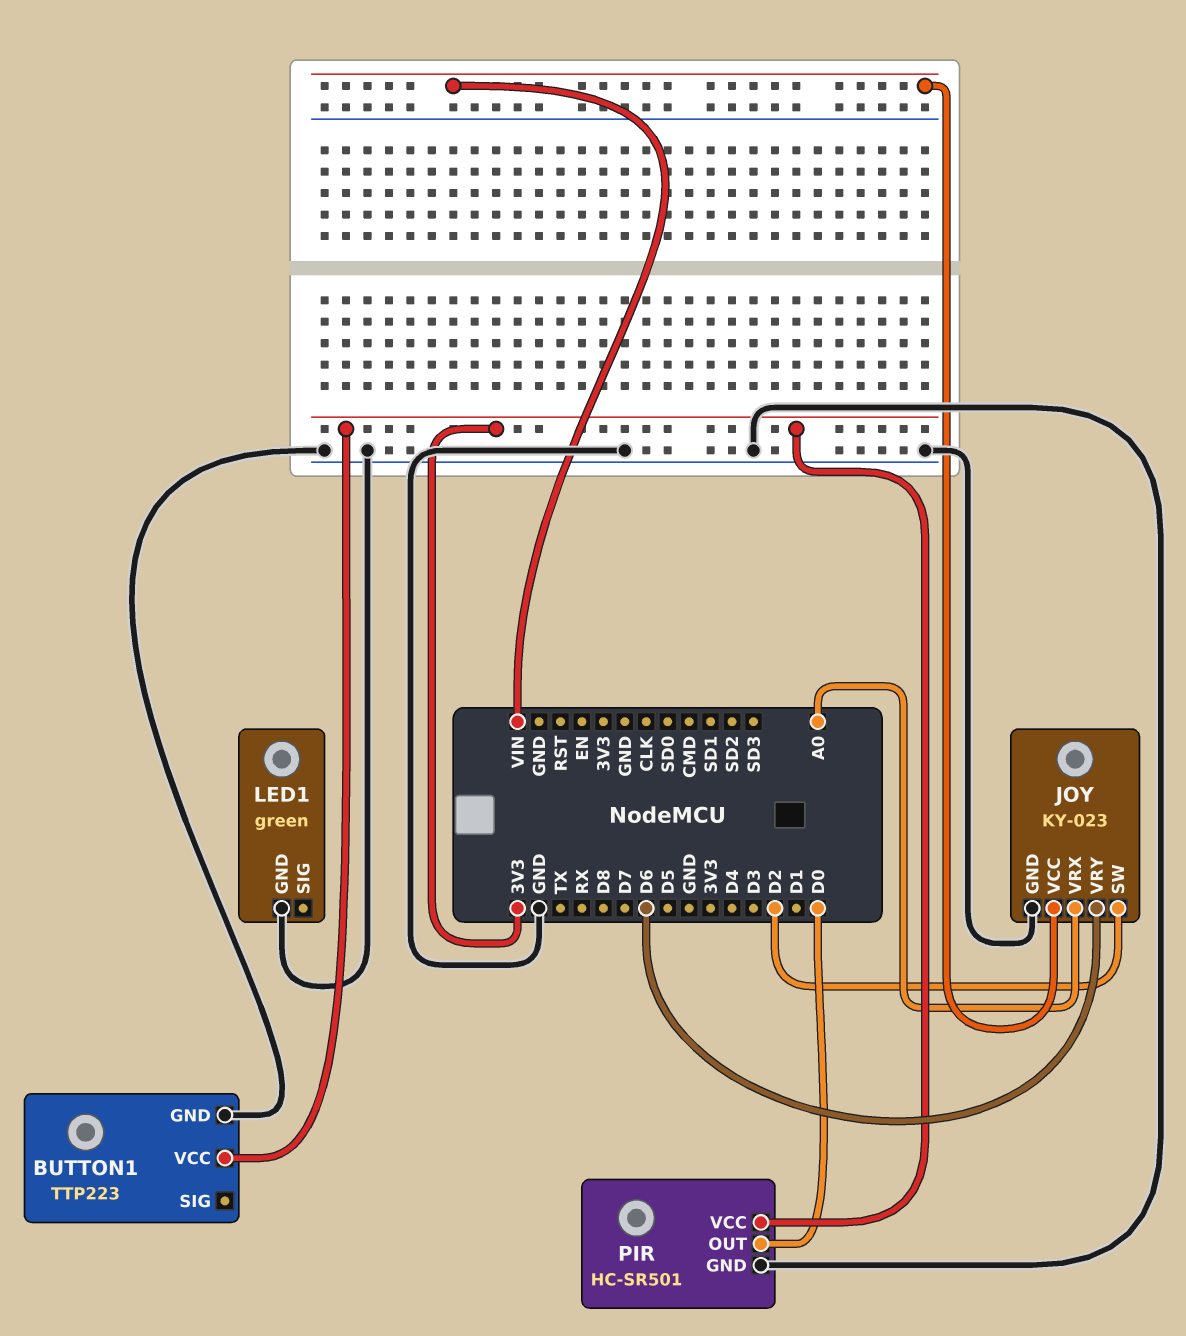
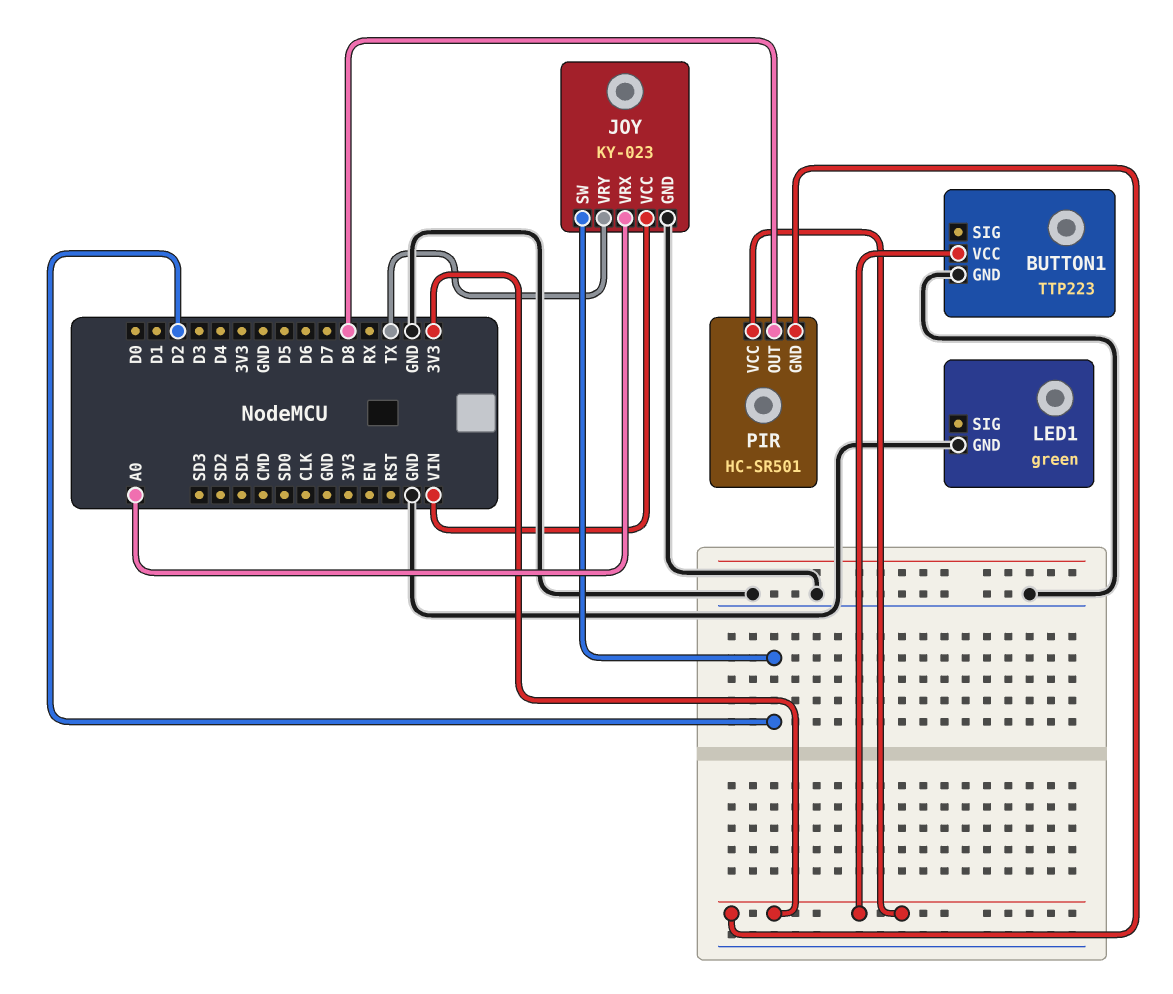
JOY pin VRY: D6 -> TX
PIR pin GND: GND -> 3V3
PIR pin OUT: D0 -> D8

